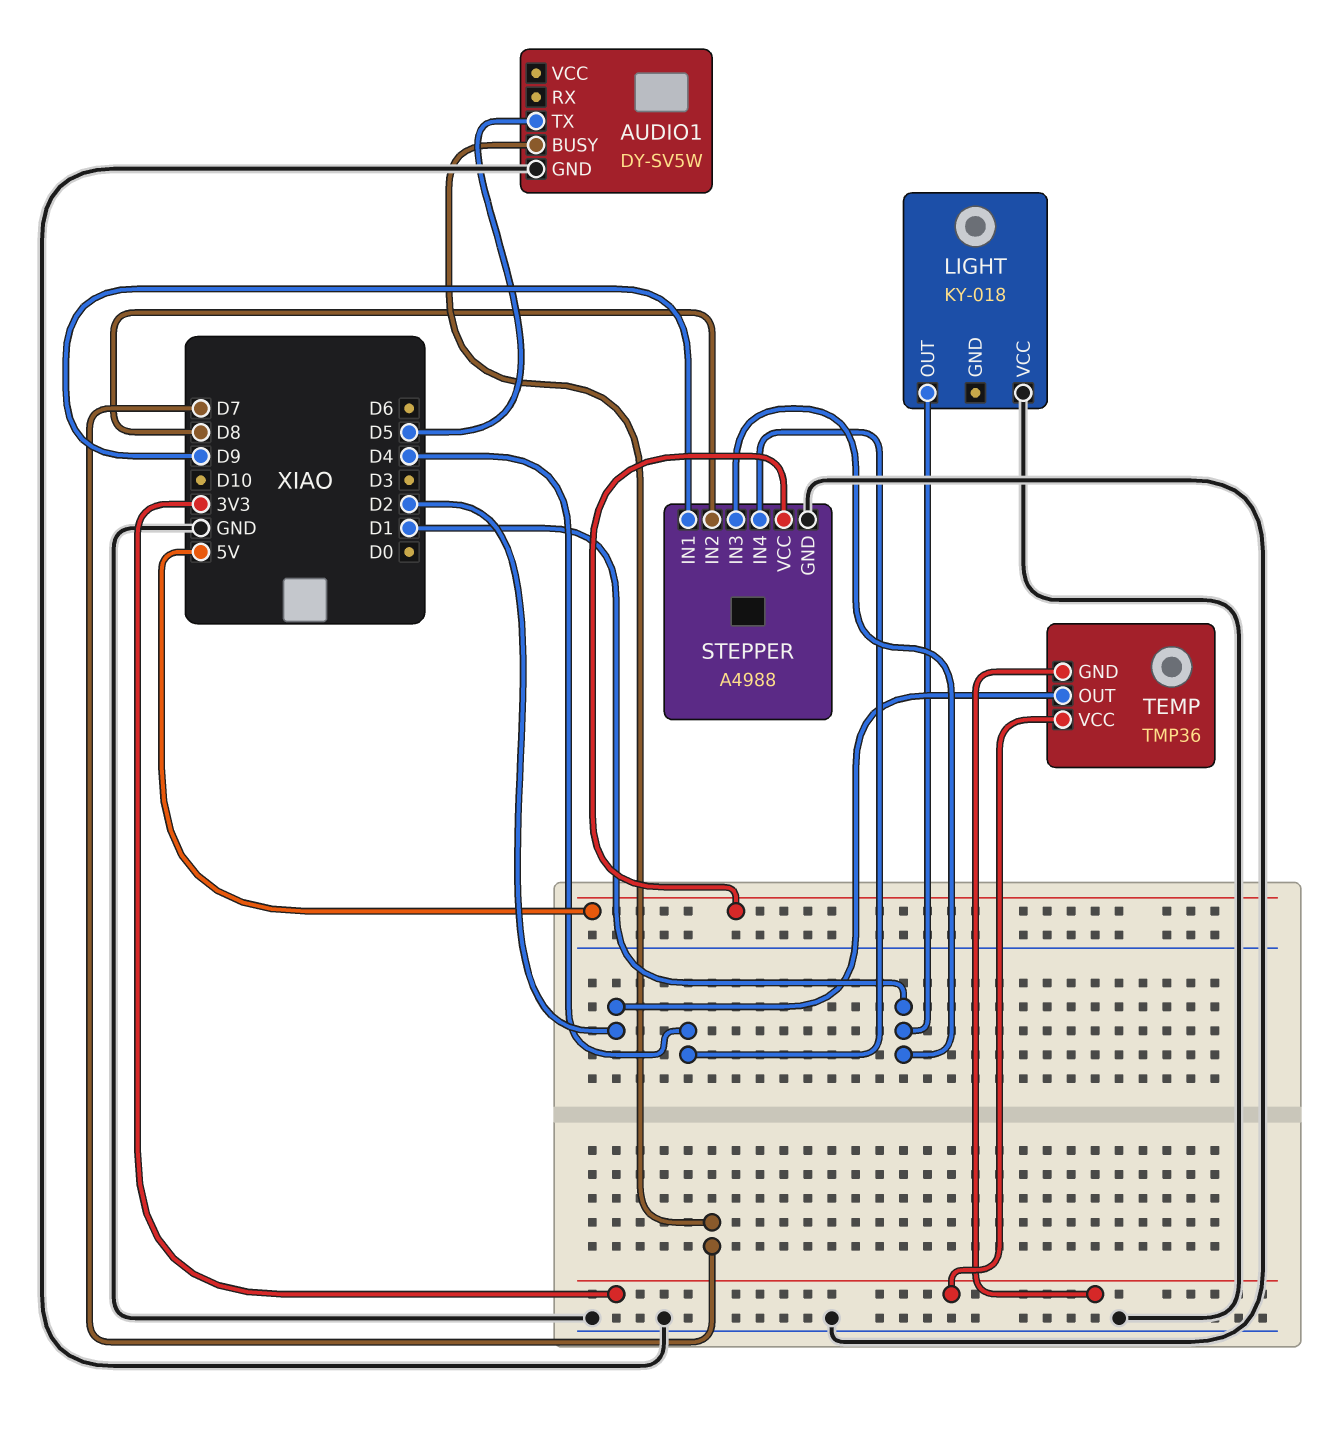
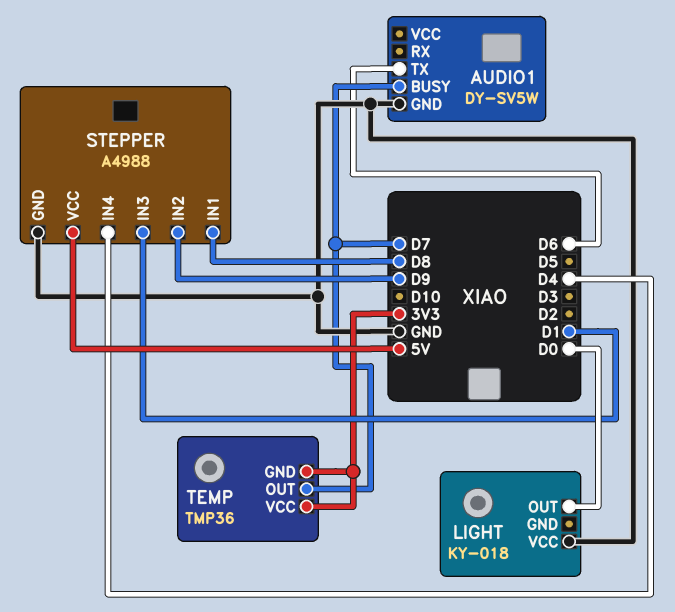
AUDIO1 pin TX: D5 -> D6
LIGHT pin OUT: D1 -> D0
STEPPER pin IN1: D9 -> D8
STEPPER pin IN2: D8 -> D9
TEMP pin OUT: D2 -> D7

